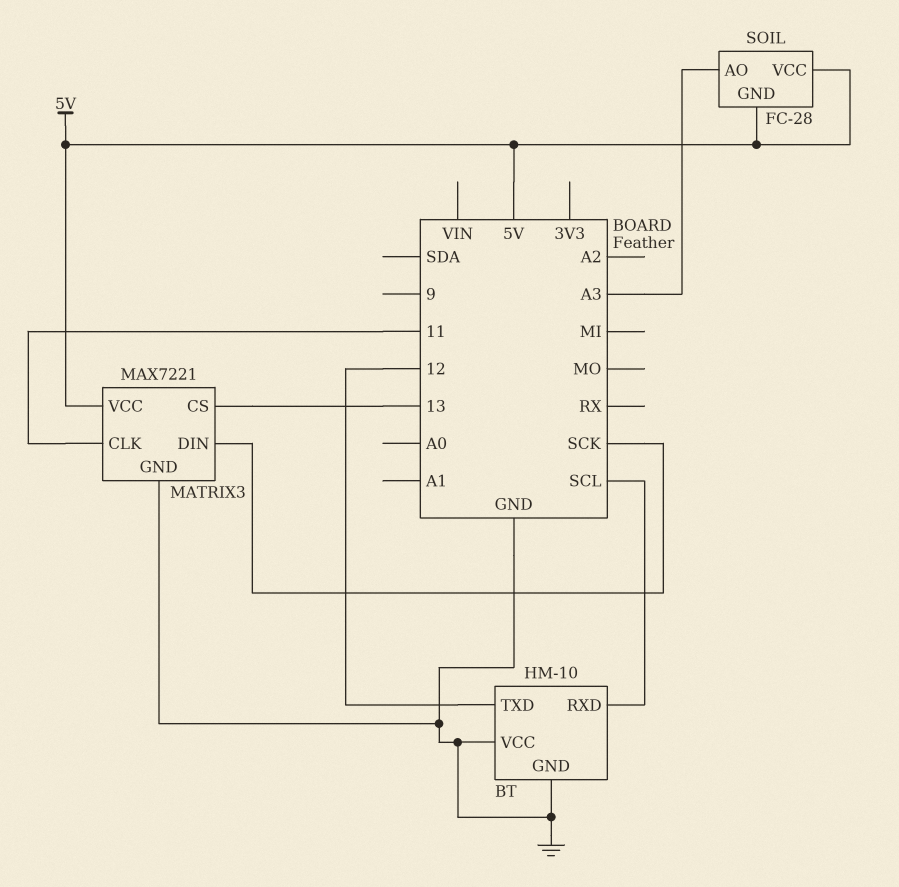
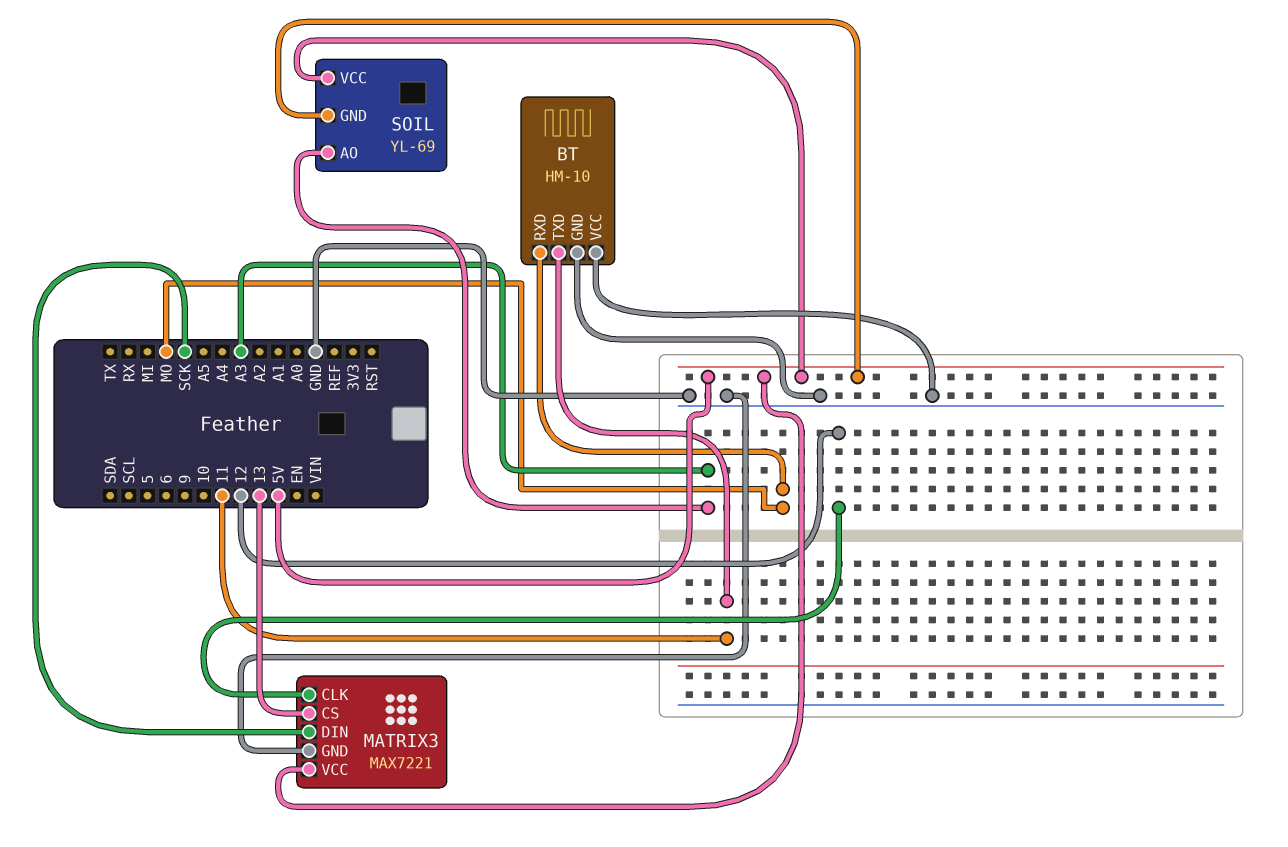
BT pin RXD: SCL -> MO
BT pin TXD: 12 -> 11
MATRIX3 pin CLK: 11 -> 12
SOIL: FC-28 -> YL-69

